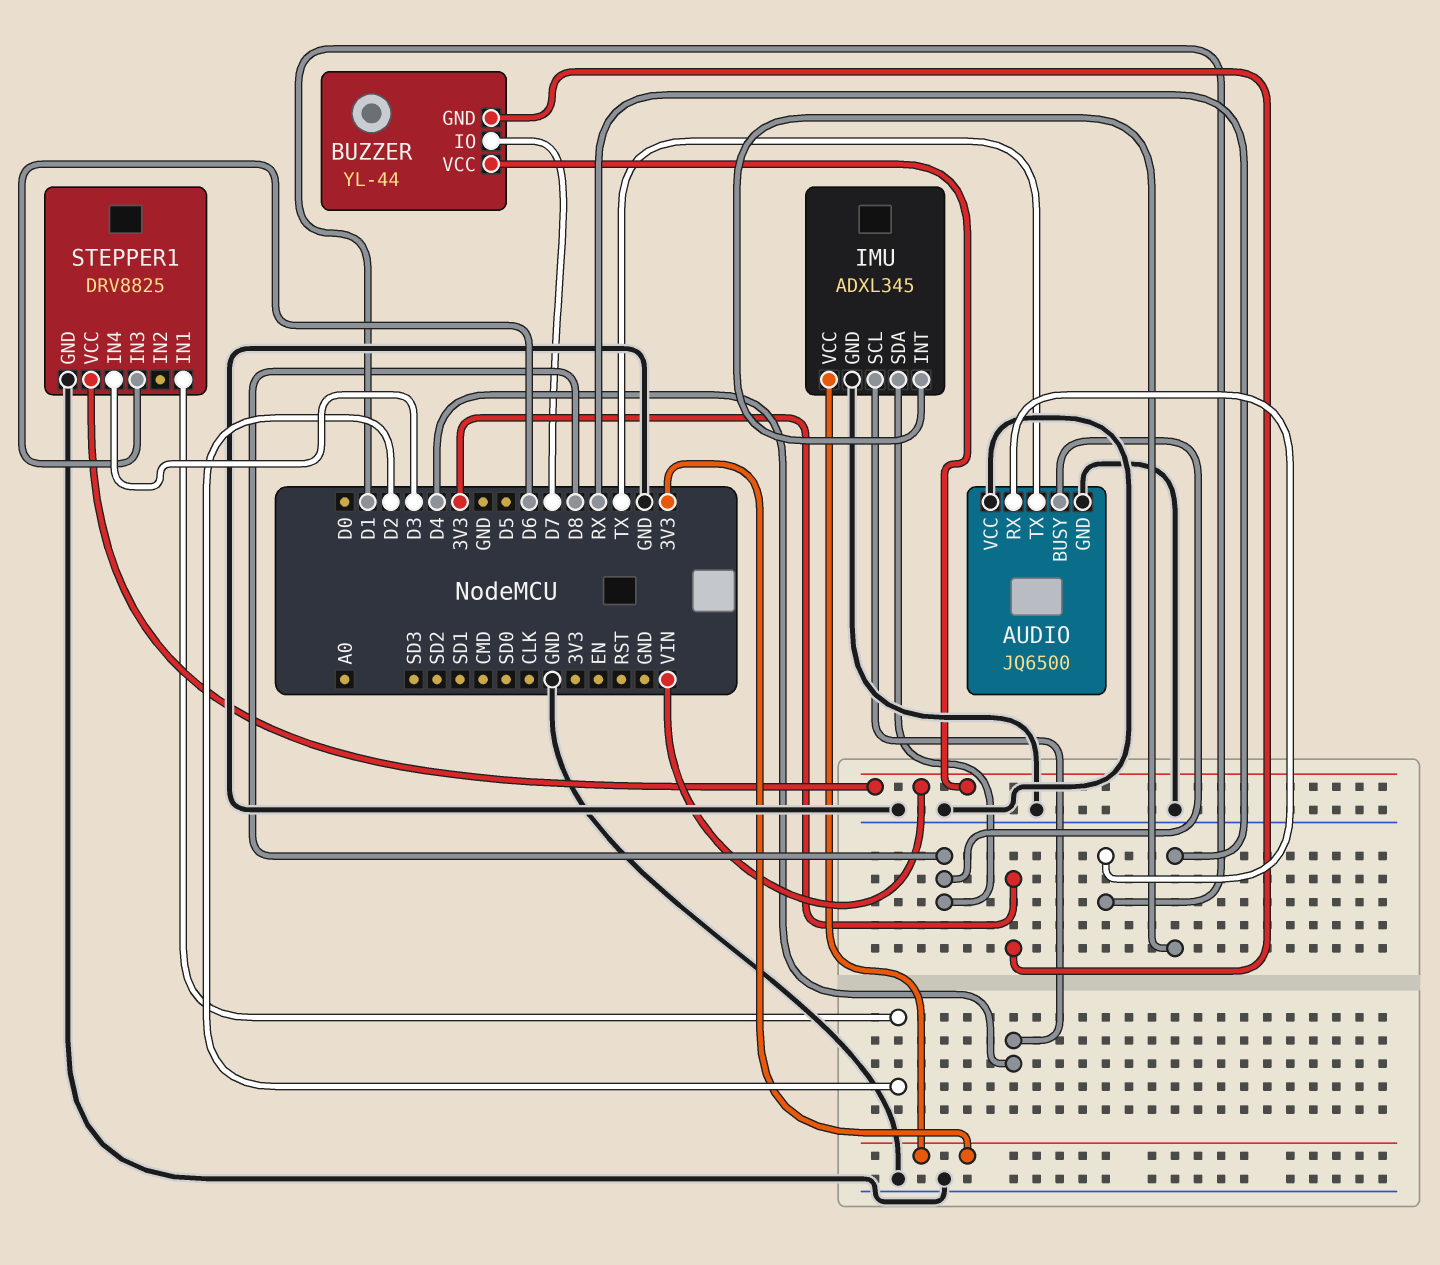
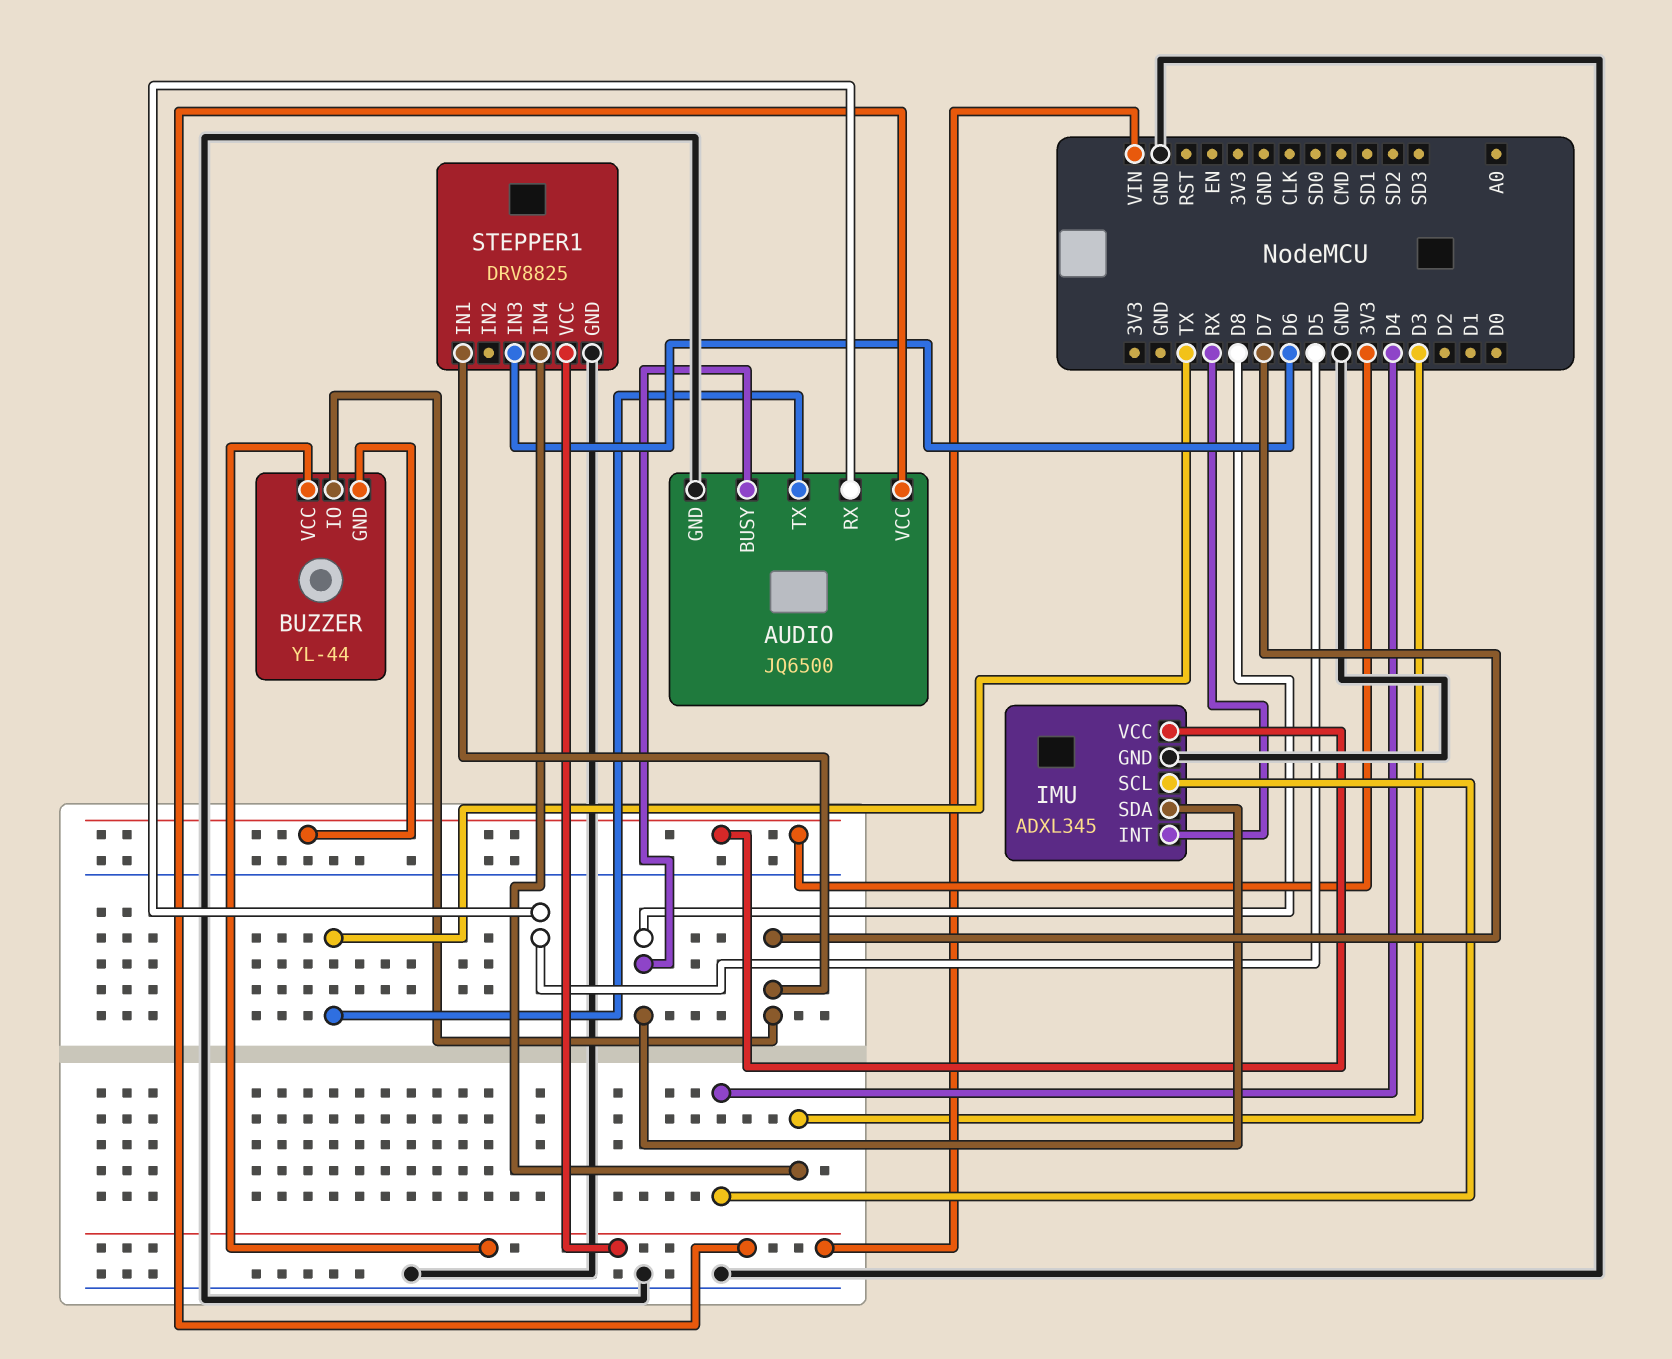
AUDIO pin RX: D1 -> D5
AUDIO pin VCC: GND -> VIN
STEPPER1 pin IN1: D2 -> D7

